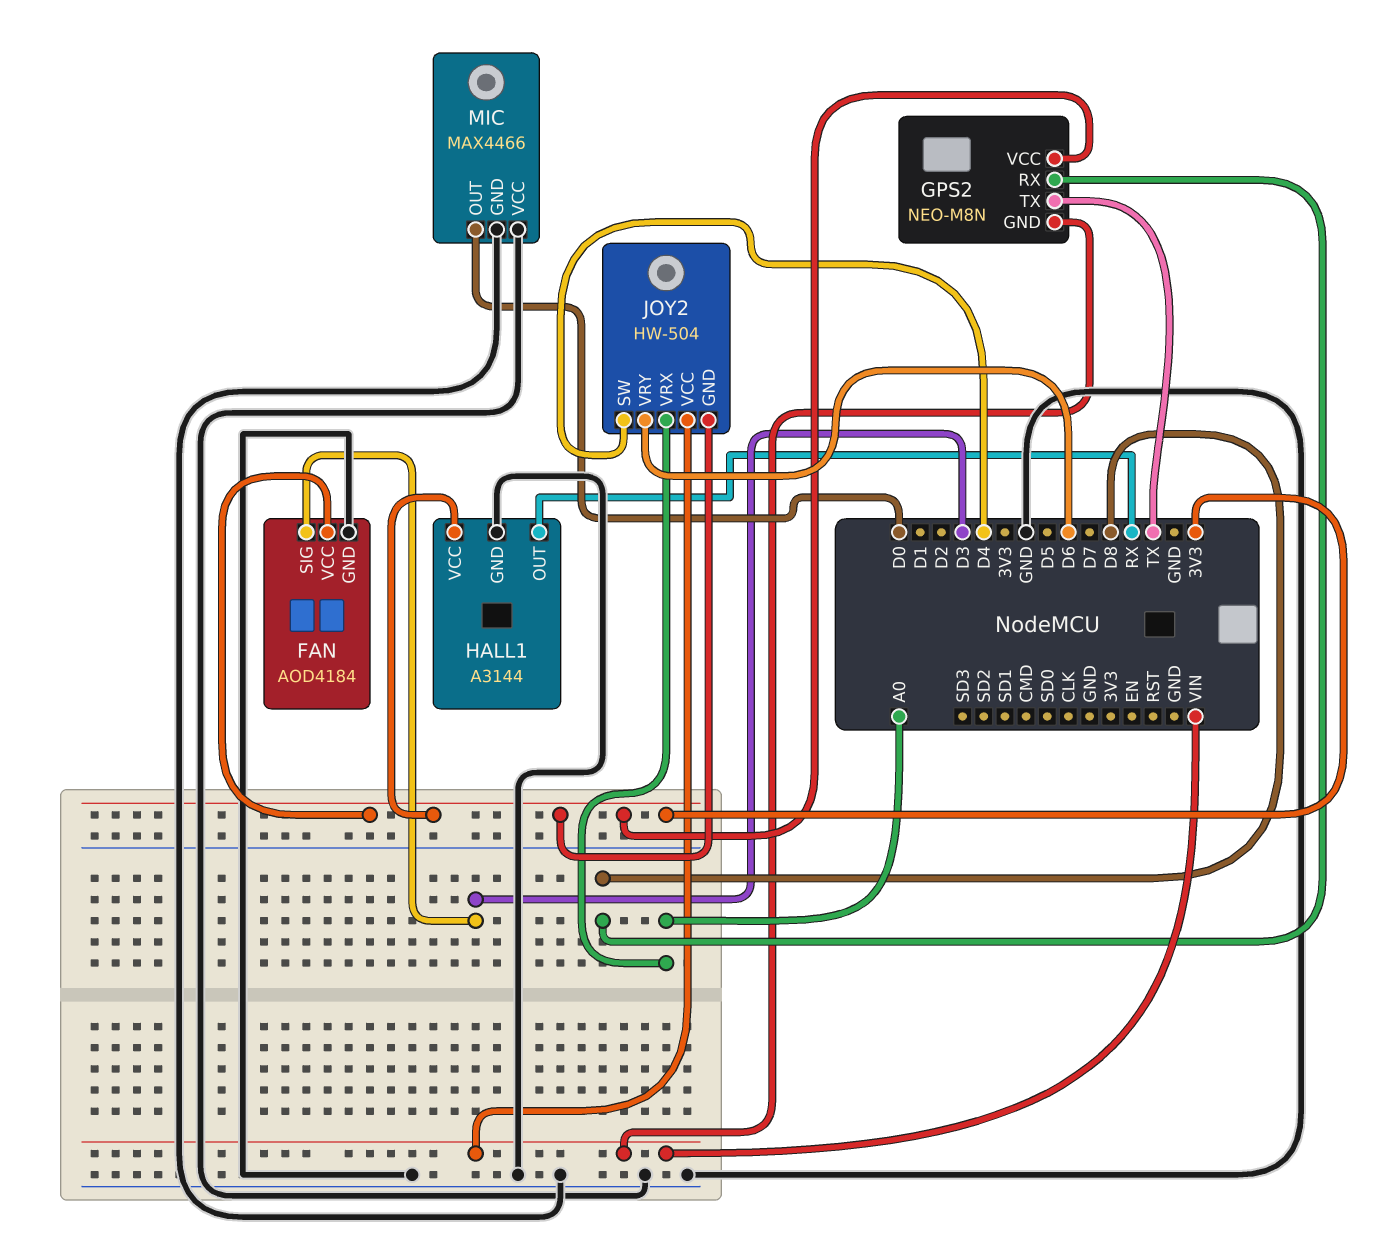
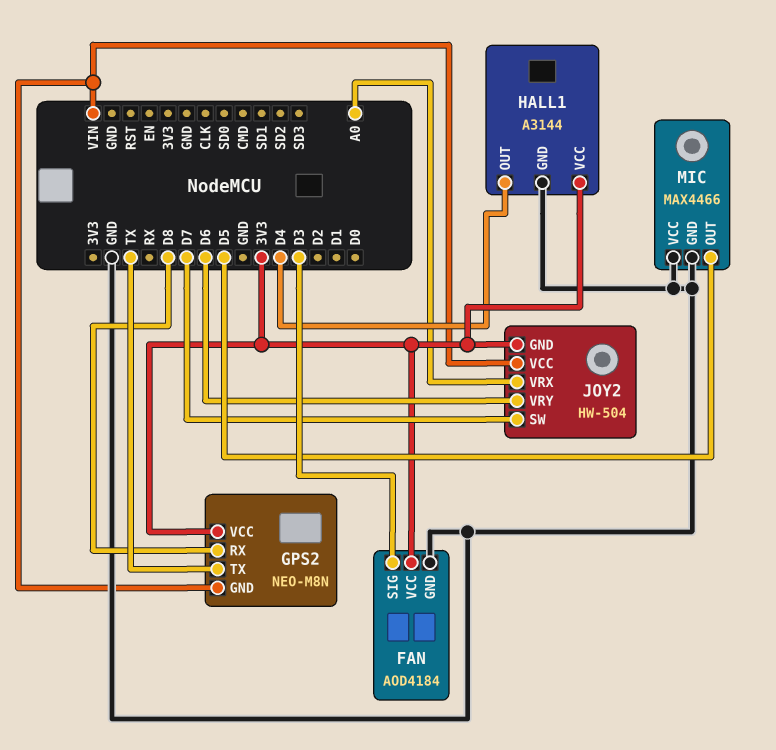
HALL1 pin OUT: RX -> D4
JOY2 pin SW: D4 -> D7
MIC pin OUT: D0 -> D5

